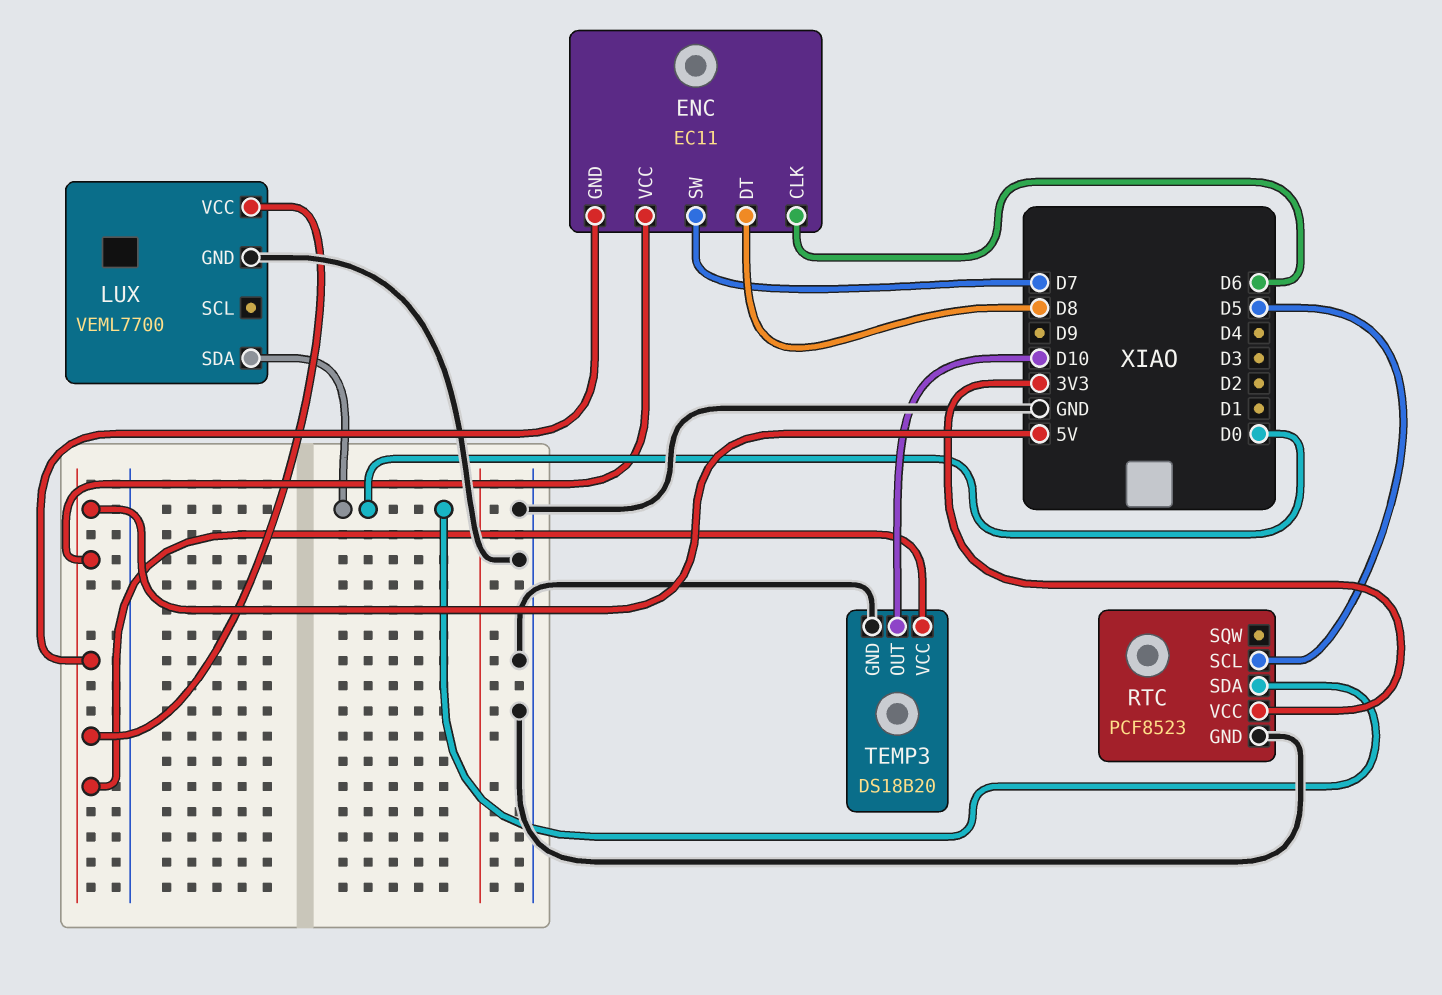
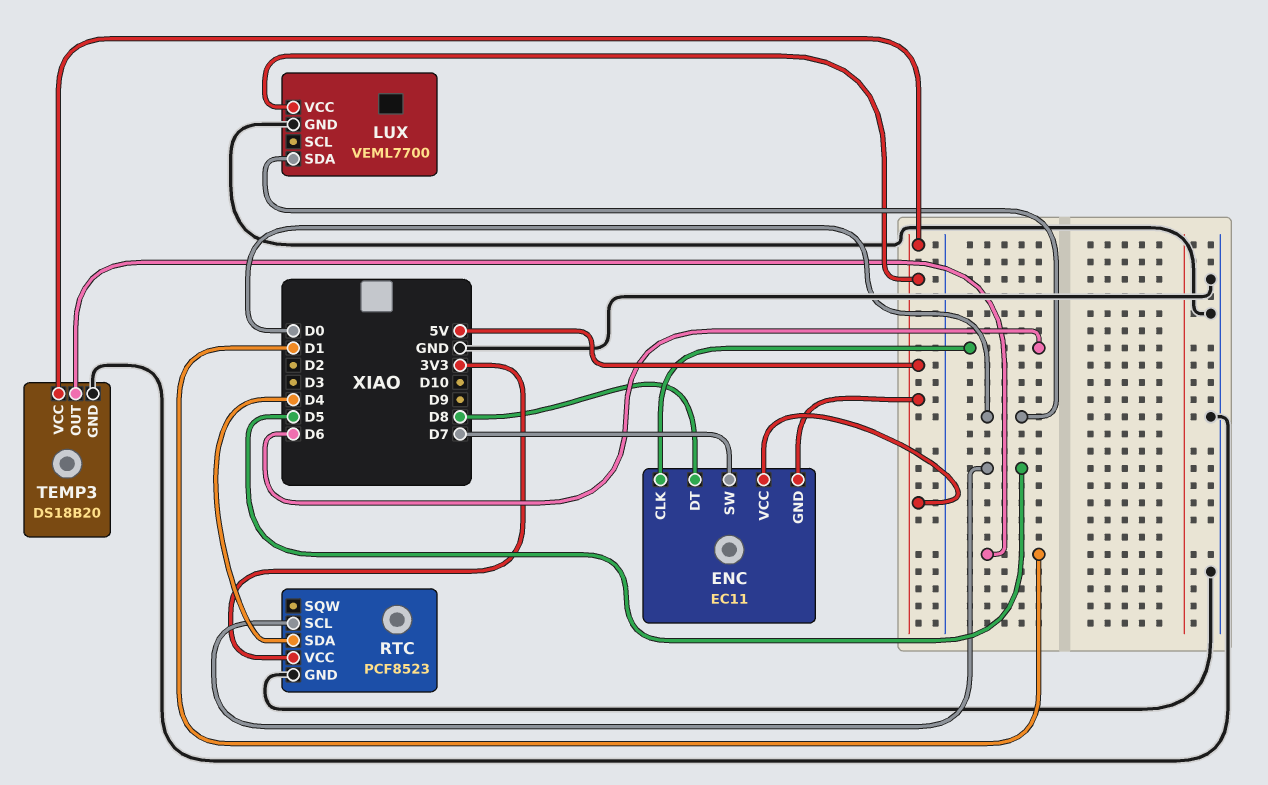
RTC pin SDA: D0 -> D4
TEMP3 pin OUT: D10 -> D1

